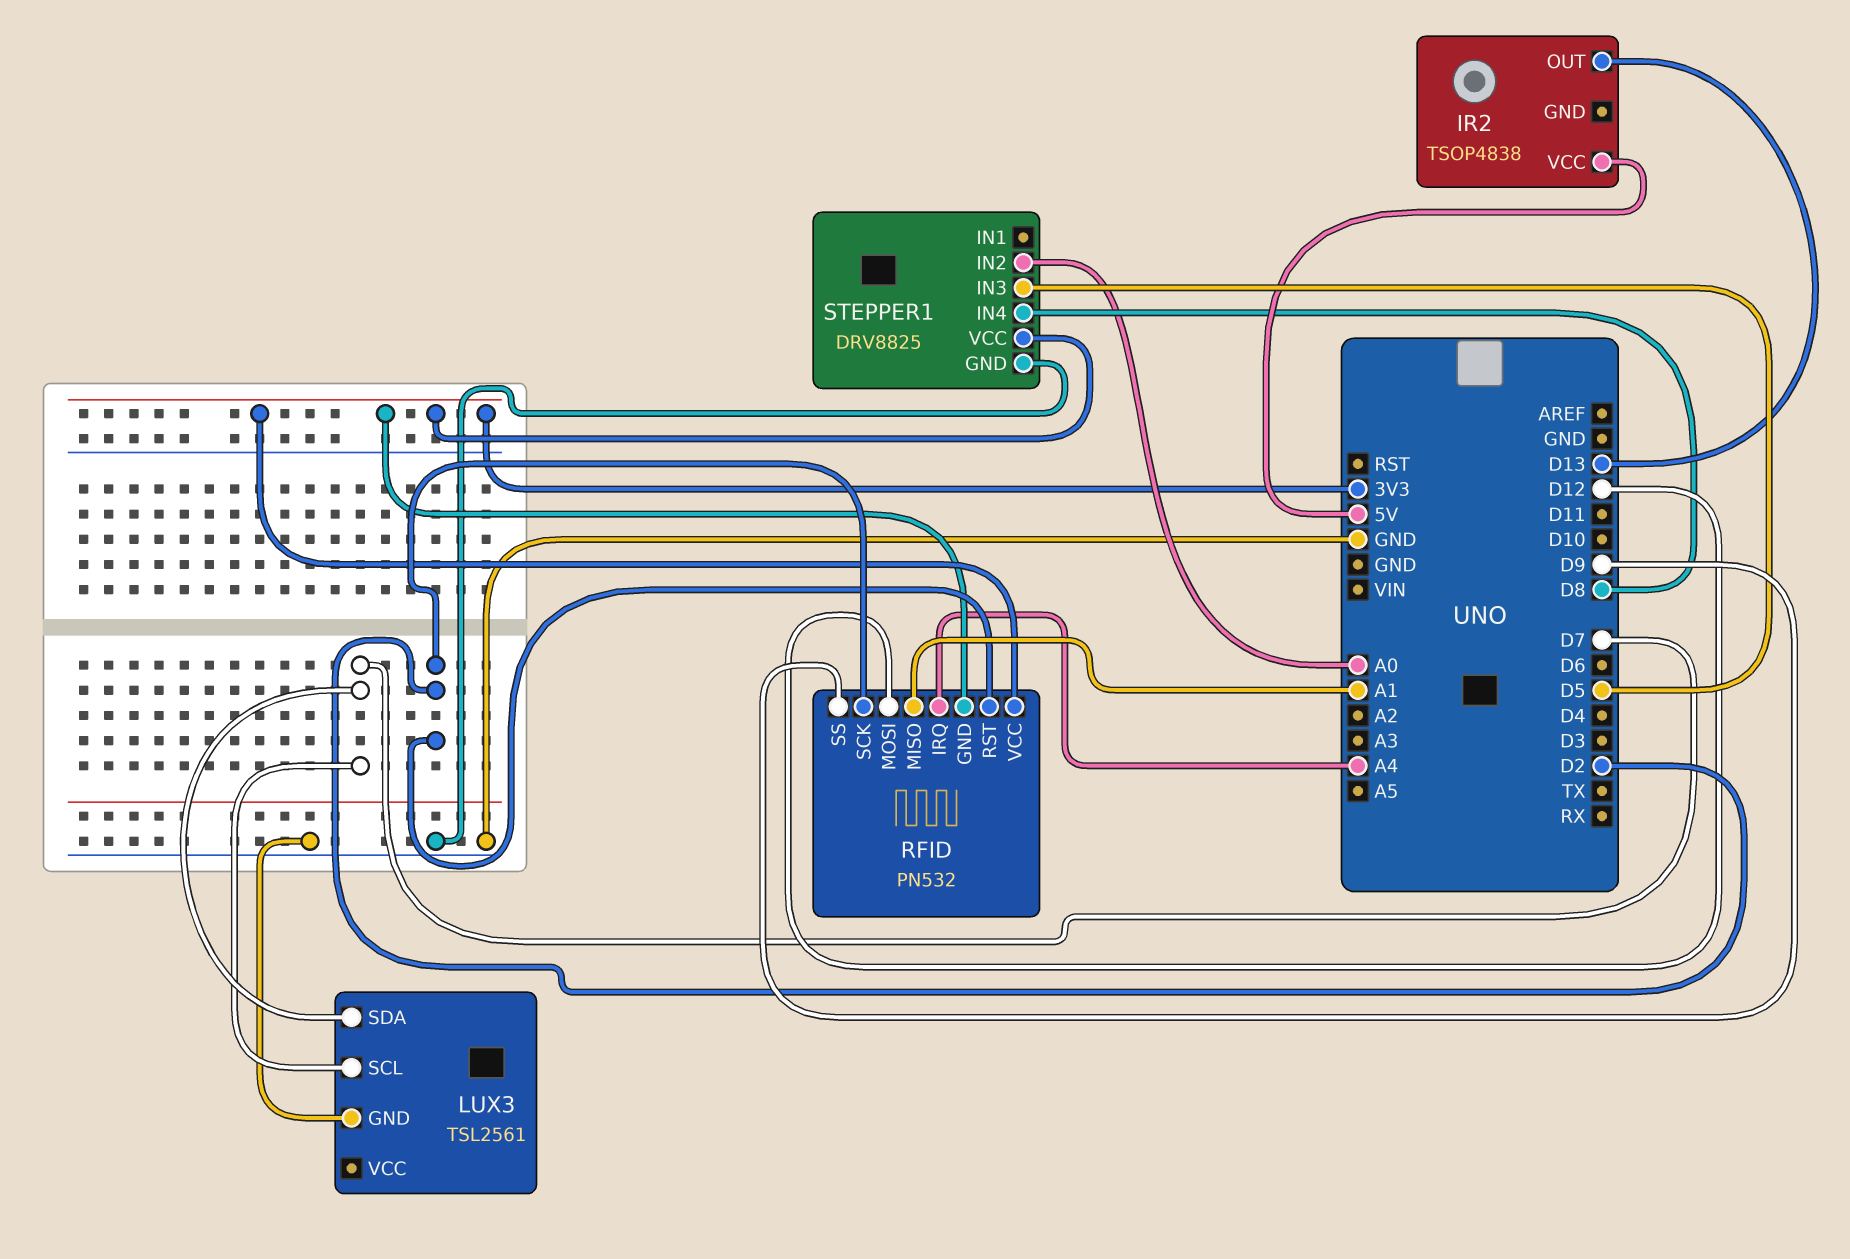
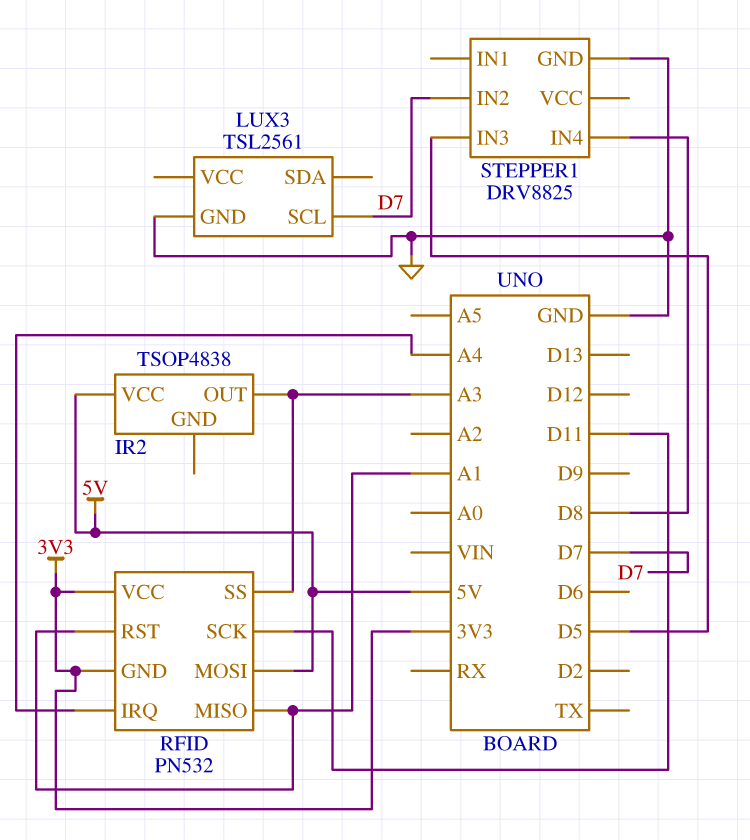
IR2 pin OUT: D13 -> A3
LUX3 pin SDA: D7 -> none
RFID pin MOSI: D12 -> 5V
RFID pin RST: D2 -> A1
RFID pin SCK: D2 -> D11
RFID pin SS: D9 -> A3
STEPPER1 pin IN2: A0 -> D7
STEPPER1 pin VCC: 3V3 -> none

